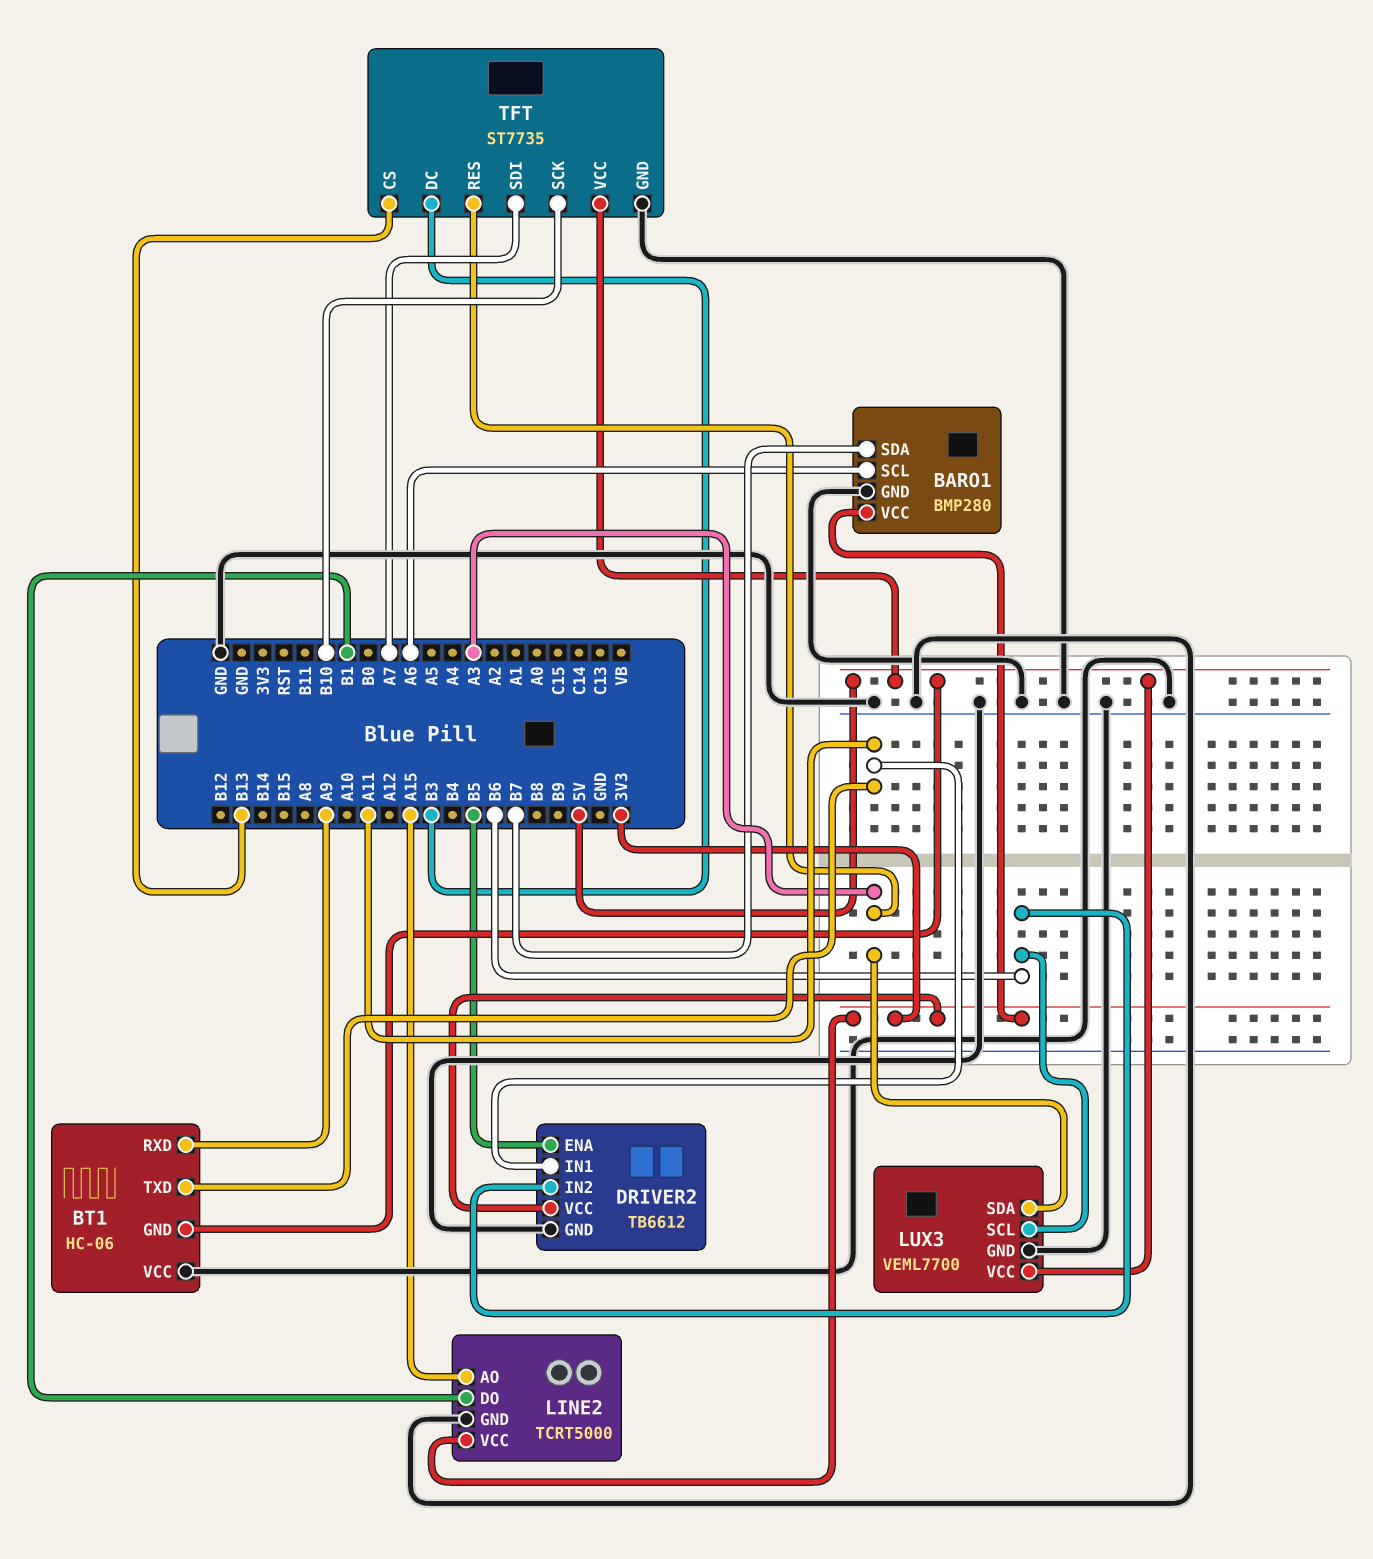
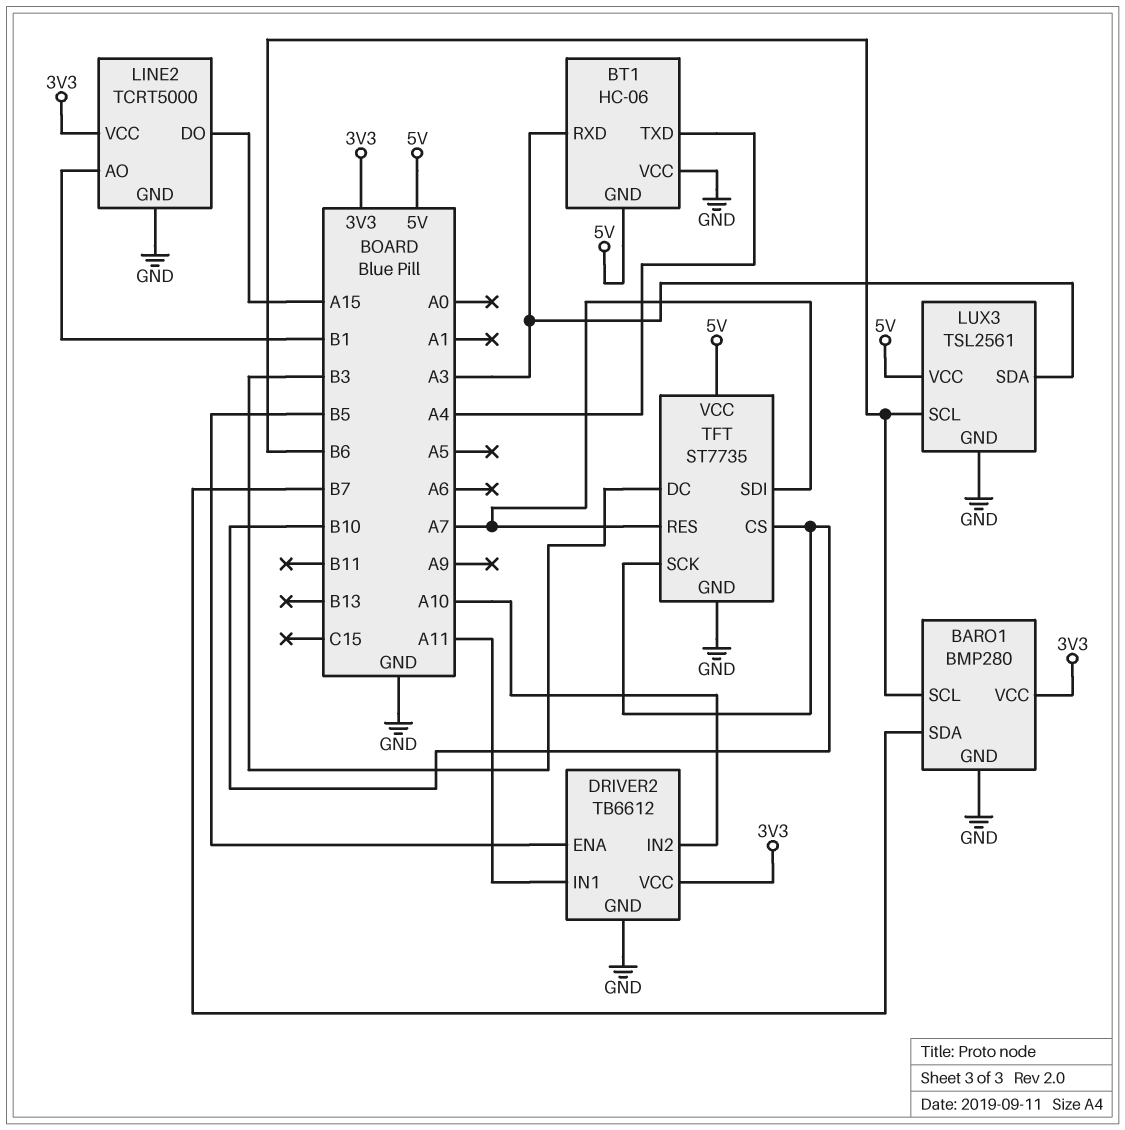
BARO1 pin SCL: A6 -> B6
BT1 pin RXD: A9 -> A3
BT1 pin TXD: A11 -> A4
DRIVER2 pin IN2: B6 -> A10
LINE2 pin AO: A15 -> B1
LINE2 pin DO: B1 -> A15
LUX3: VEML7700 -> TSL2561
TFT pin CS: B13 -> B10
TFT pin RES: A3 -> A7

